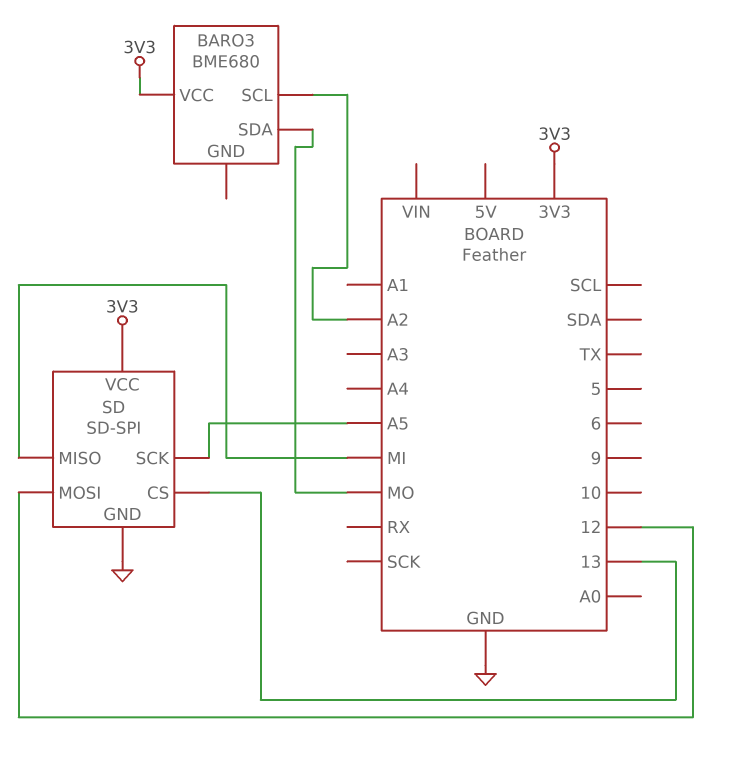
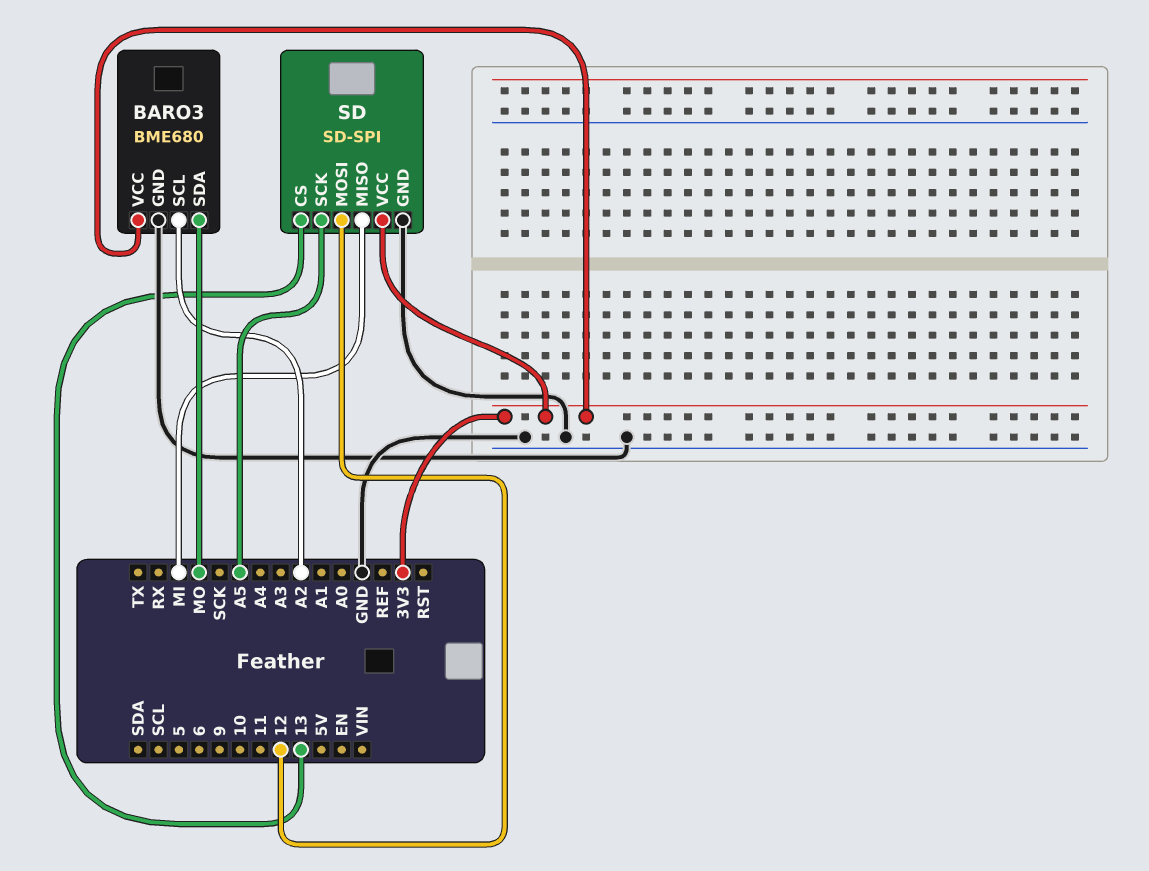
BARO3 pin GND: none -> GND

